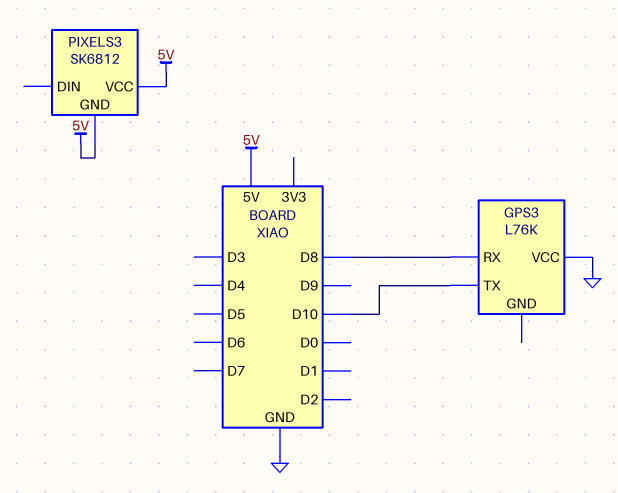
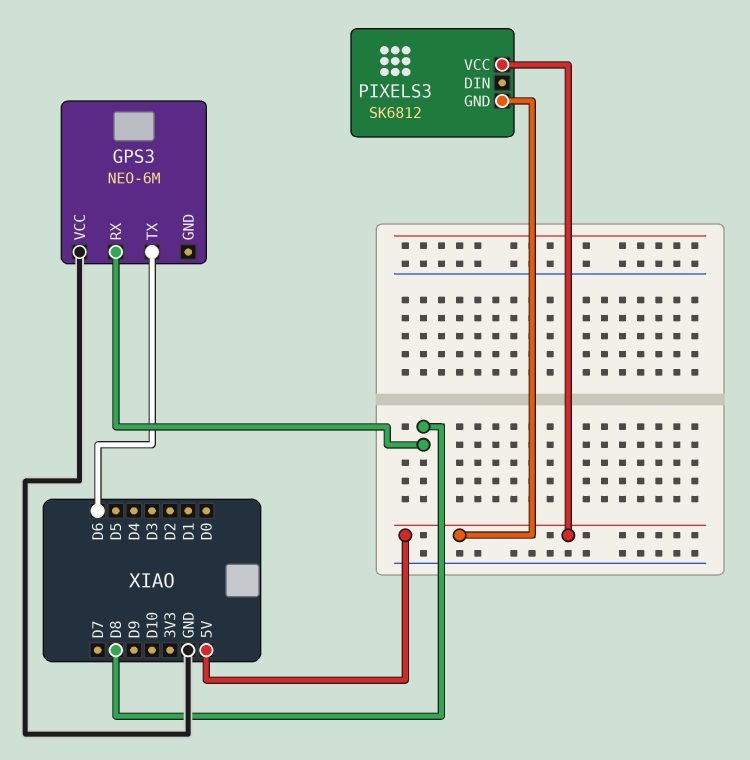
GPS3: L76K -> NEO-6M
GPS3 pin TX: D10 -> D6

